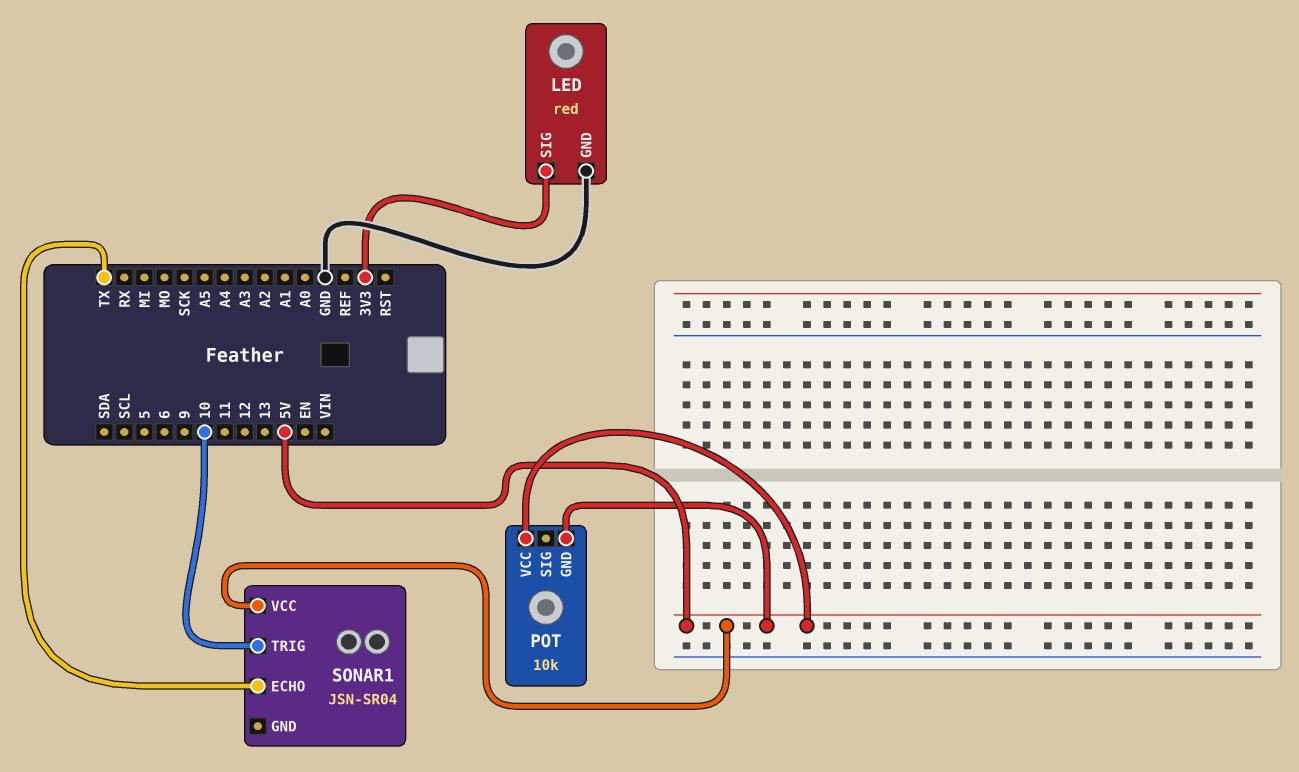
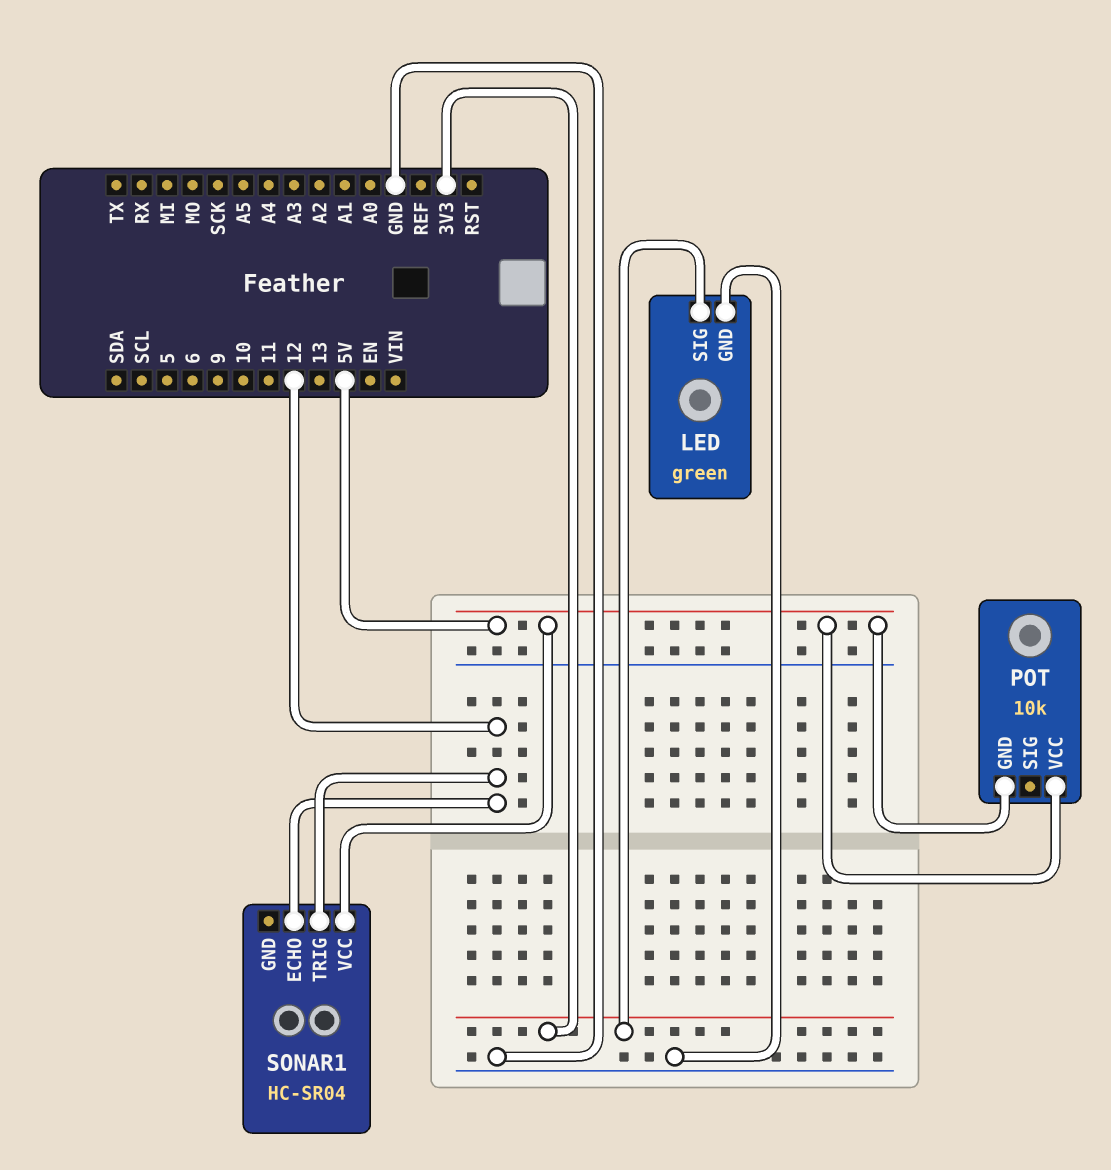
LED: red -> green
SONAR1: JSN-SR04 -> HC-SR04
SONAR1 pin ECHO: TX -> 12
SONAR1 pin TRIG: 10 -> 12

